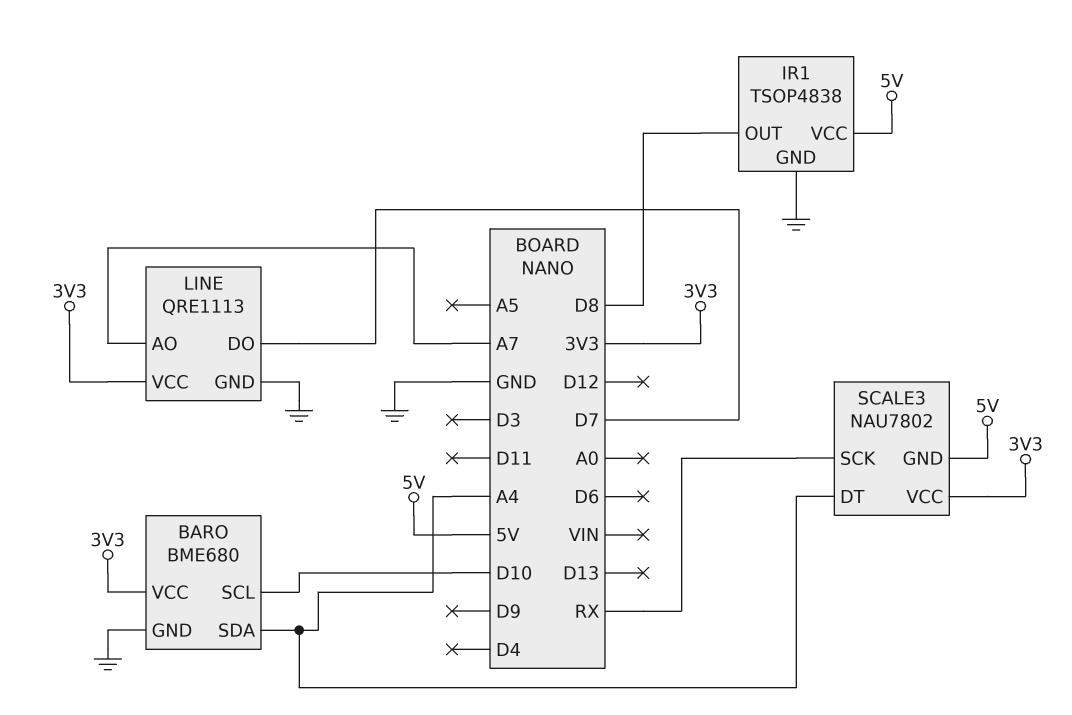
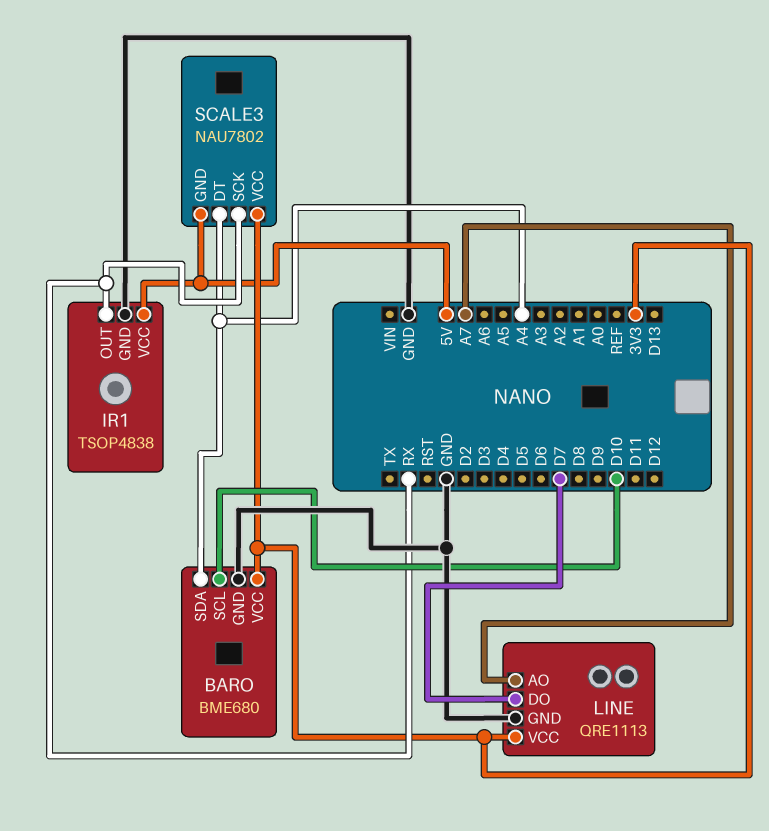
IR1 pin OUT: D8 -> RX

